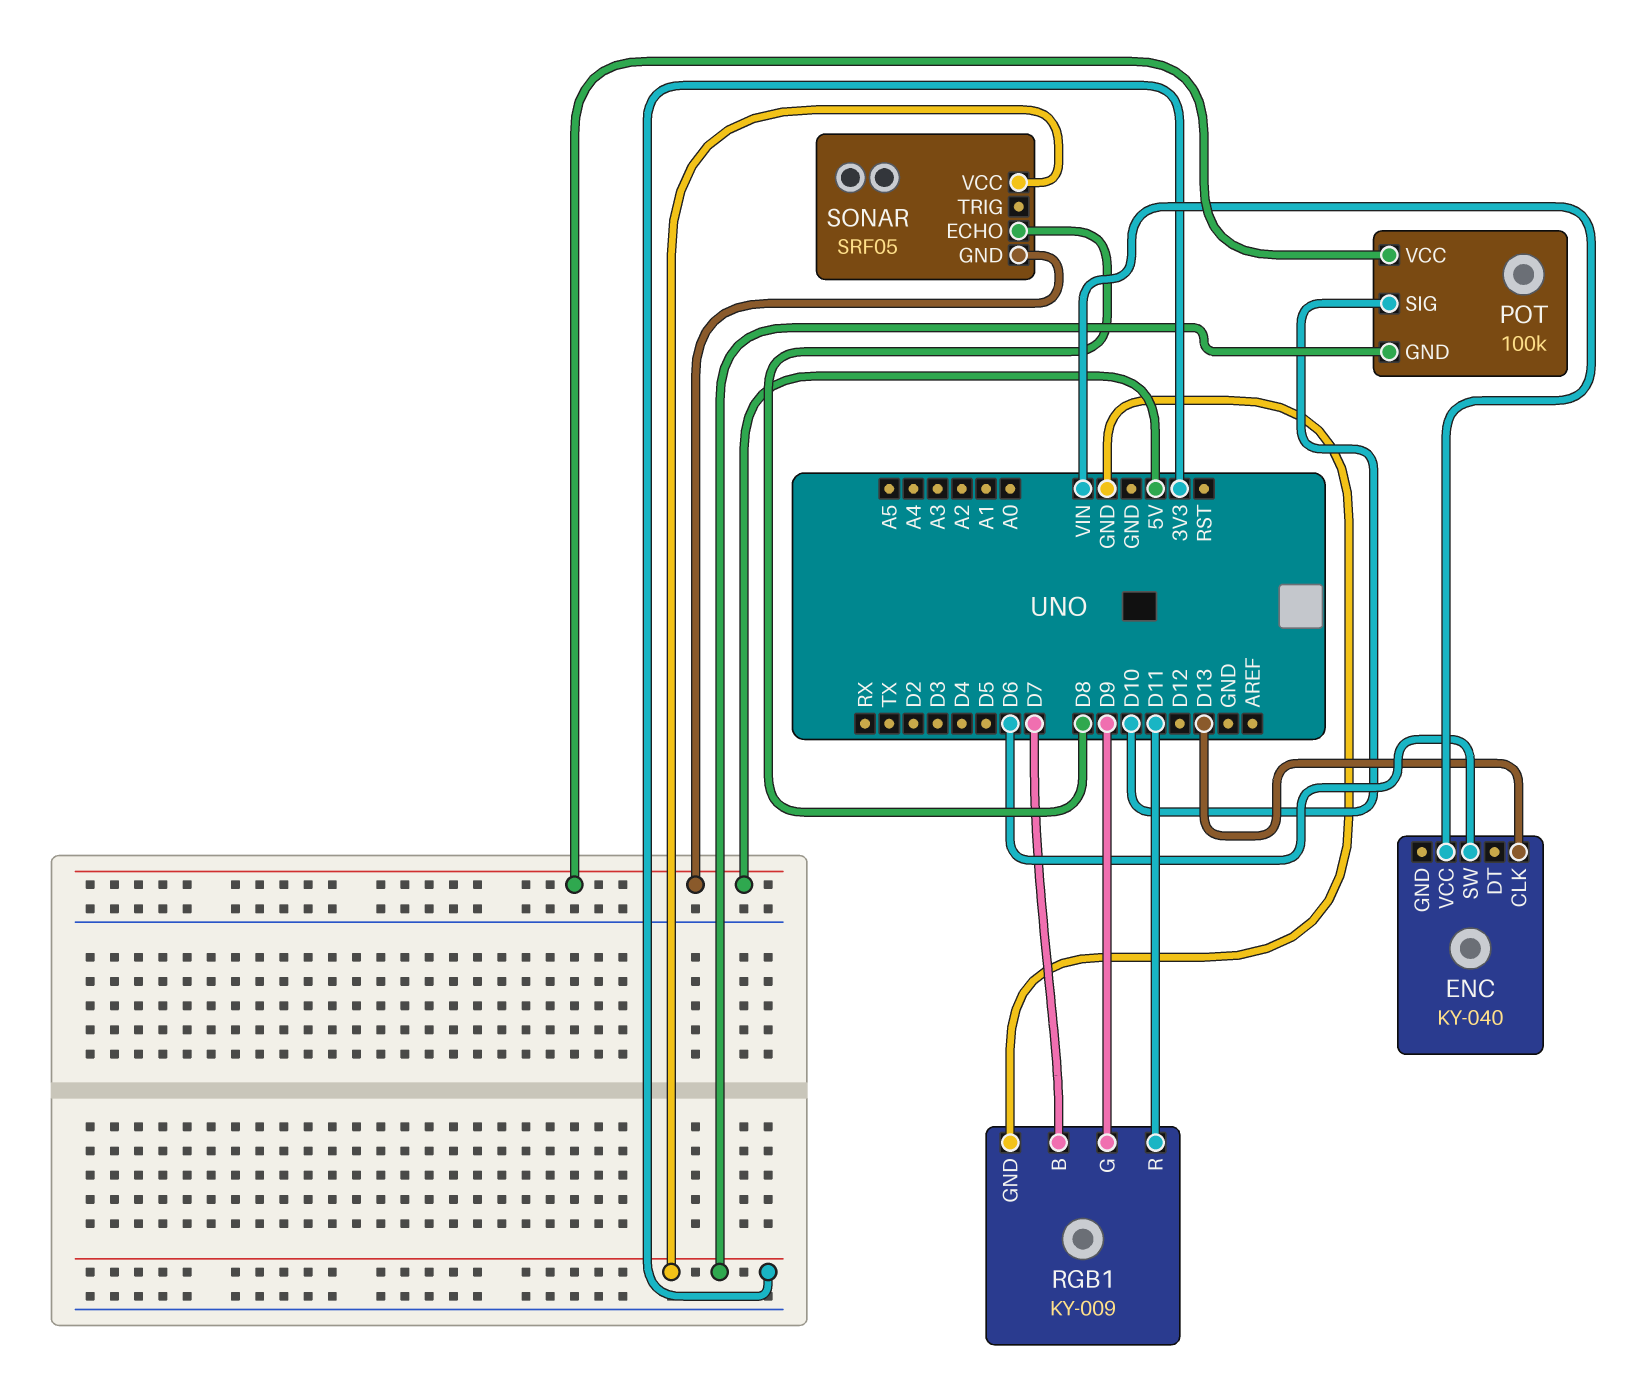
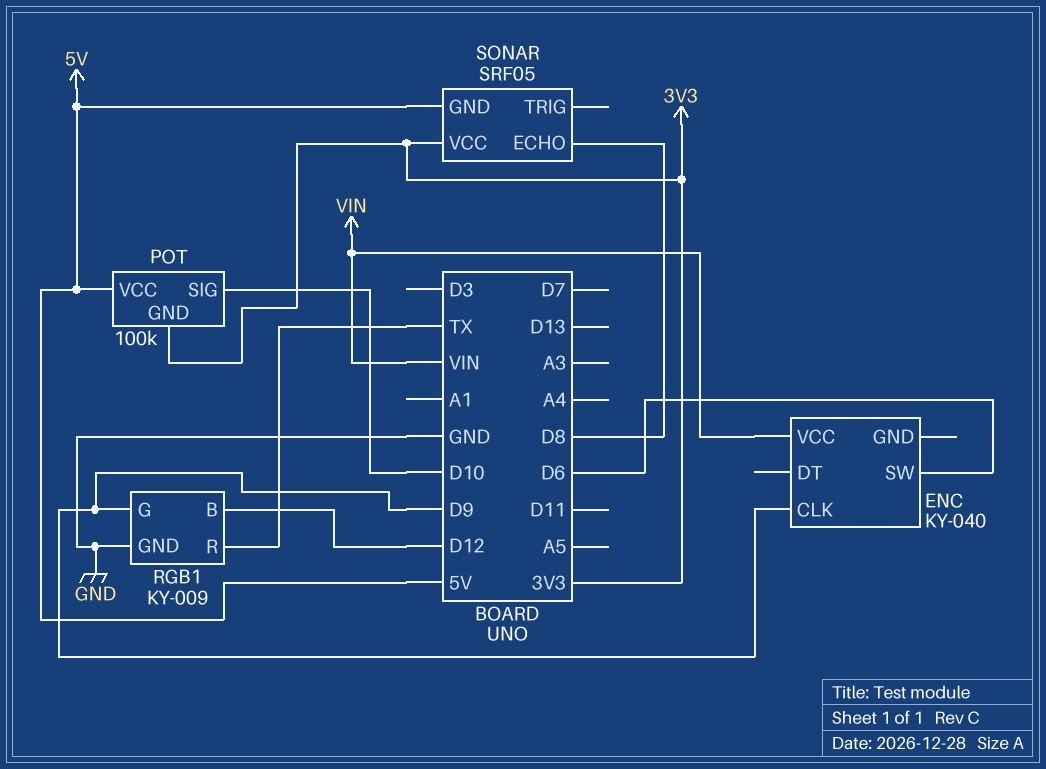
ENC pin CLK: D13 -> D9
RGB1 pin B: D7 -> D12
RGB1 pin R: D11 -> TX

